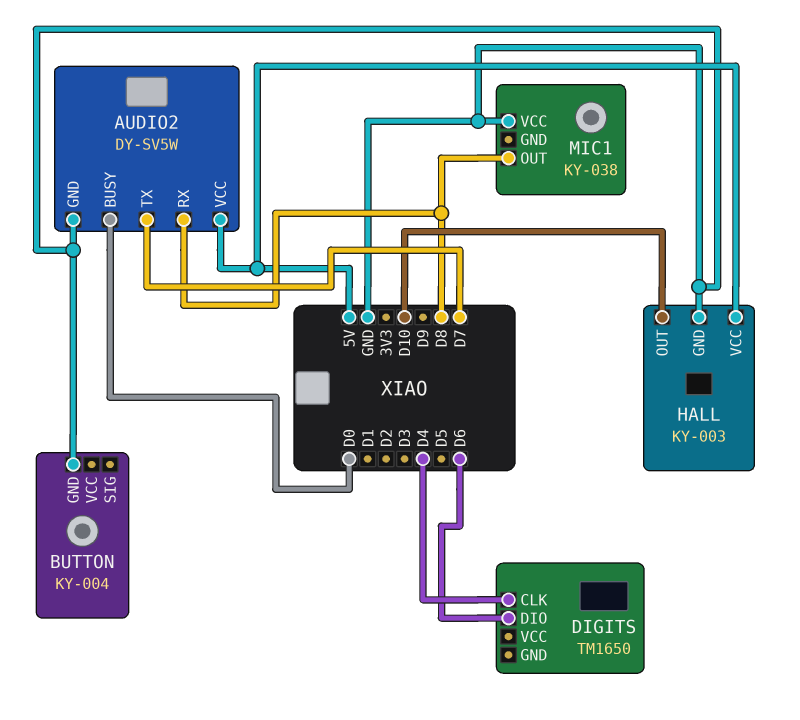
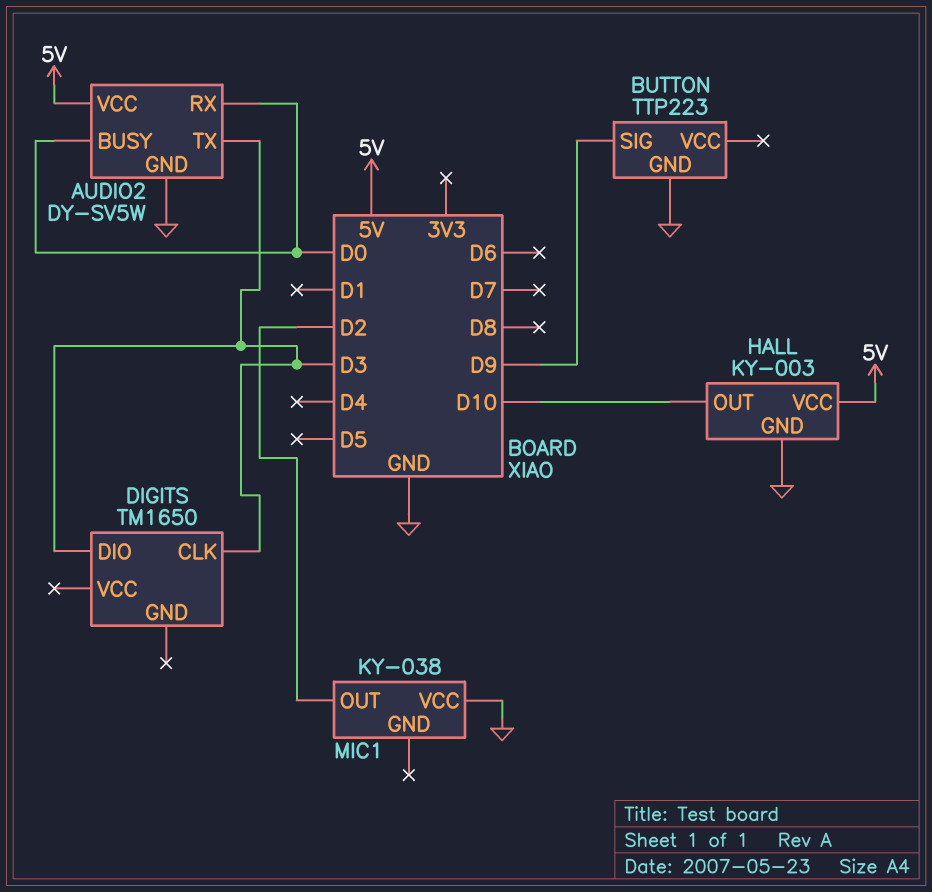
AUDIO2 pin RX: D8 -> D0
AUDIO2 pin TX: D7 -> D3
BUTTON: KY-004 -> TTP223
BUTTON pin SIG: none -> D9
DIGITS pin CLK: D4 -> D3
DIGITS pin DIO: D6 -> D3
MIC1 pin OUT: D8 -> D2

